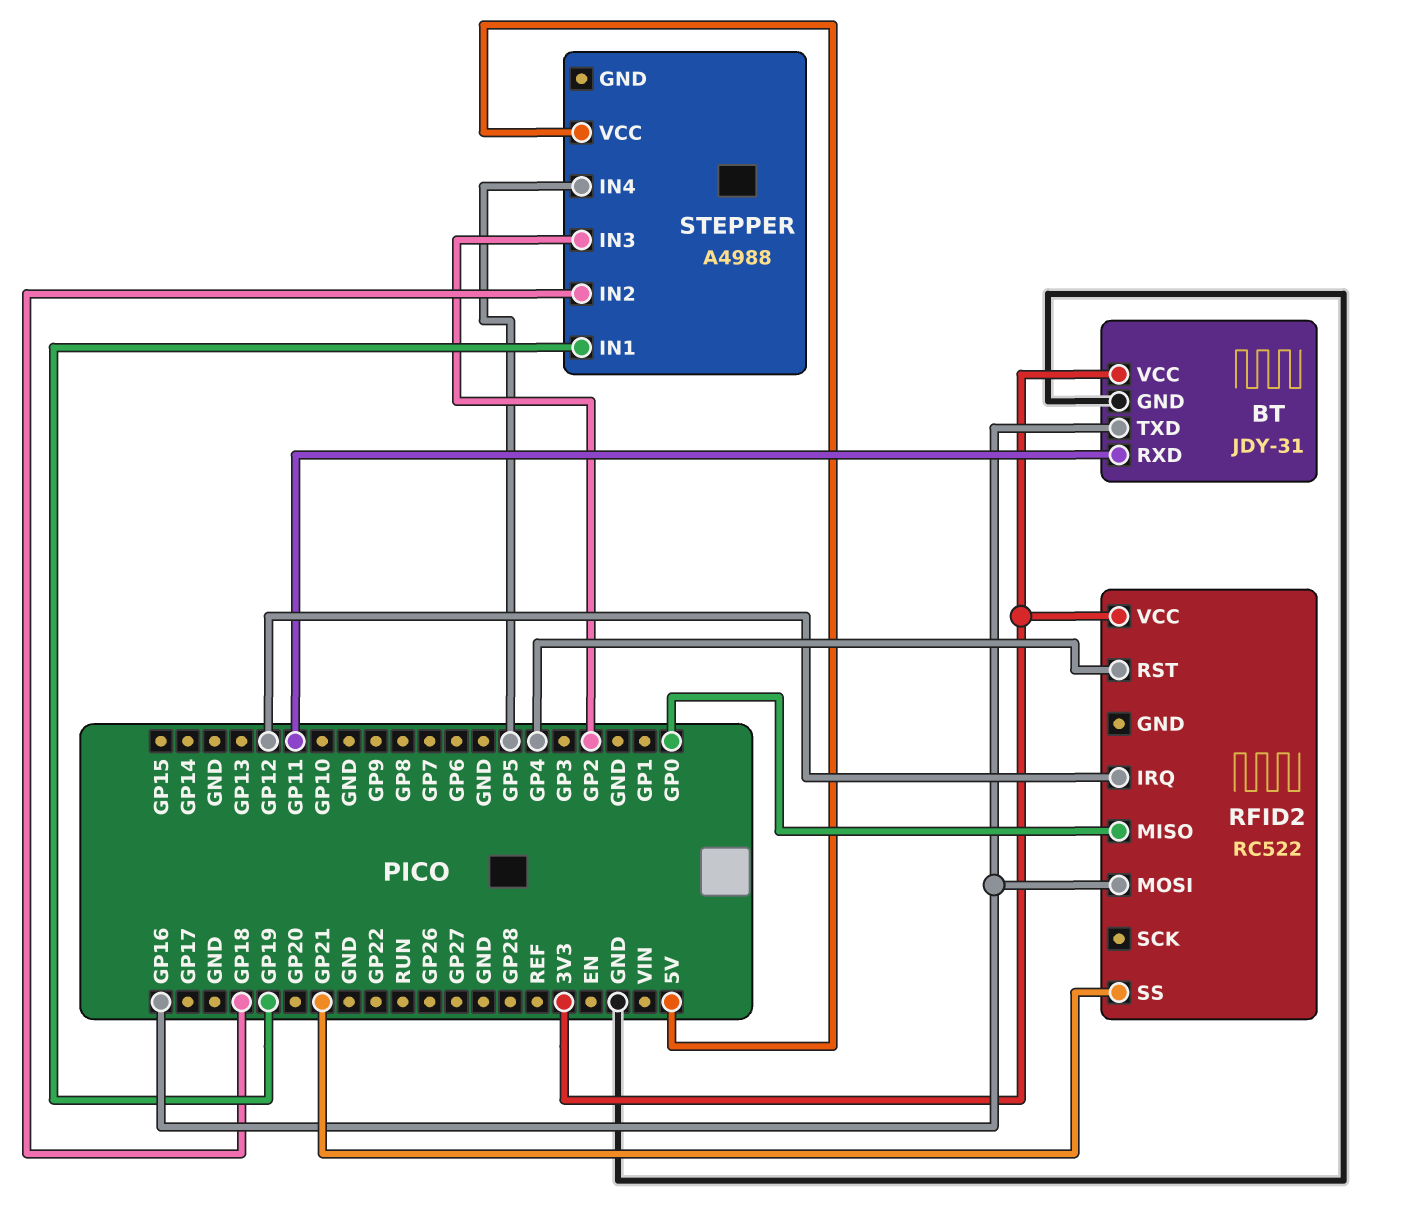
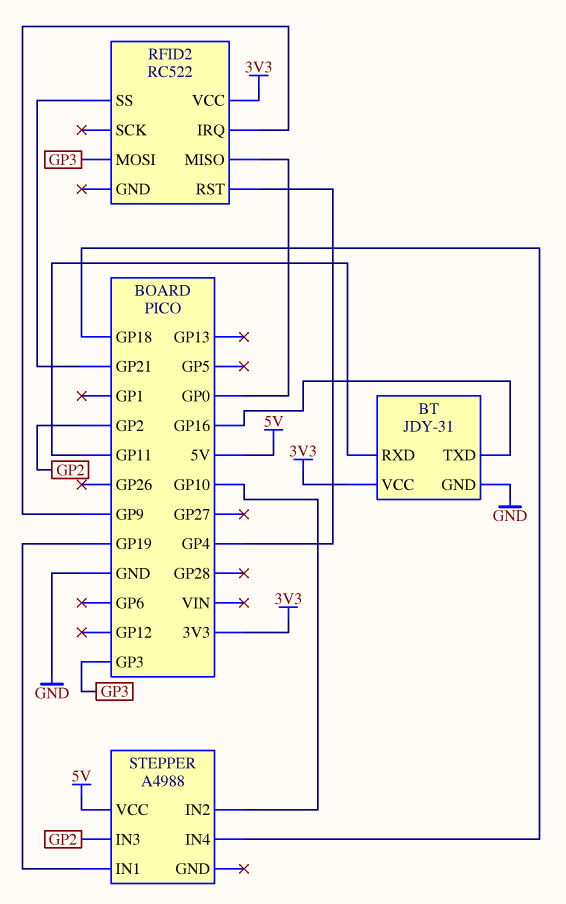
RFID2 pin IRQ: GP12 -> GP9
RFID2 pin MOSI: GP16 -> GP3
STEPPER pin IN2: GP18 -> GP10
STEPPER pin IN4: GP5 -> GP18

